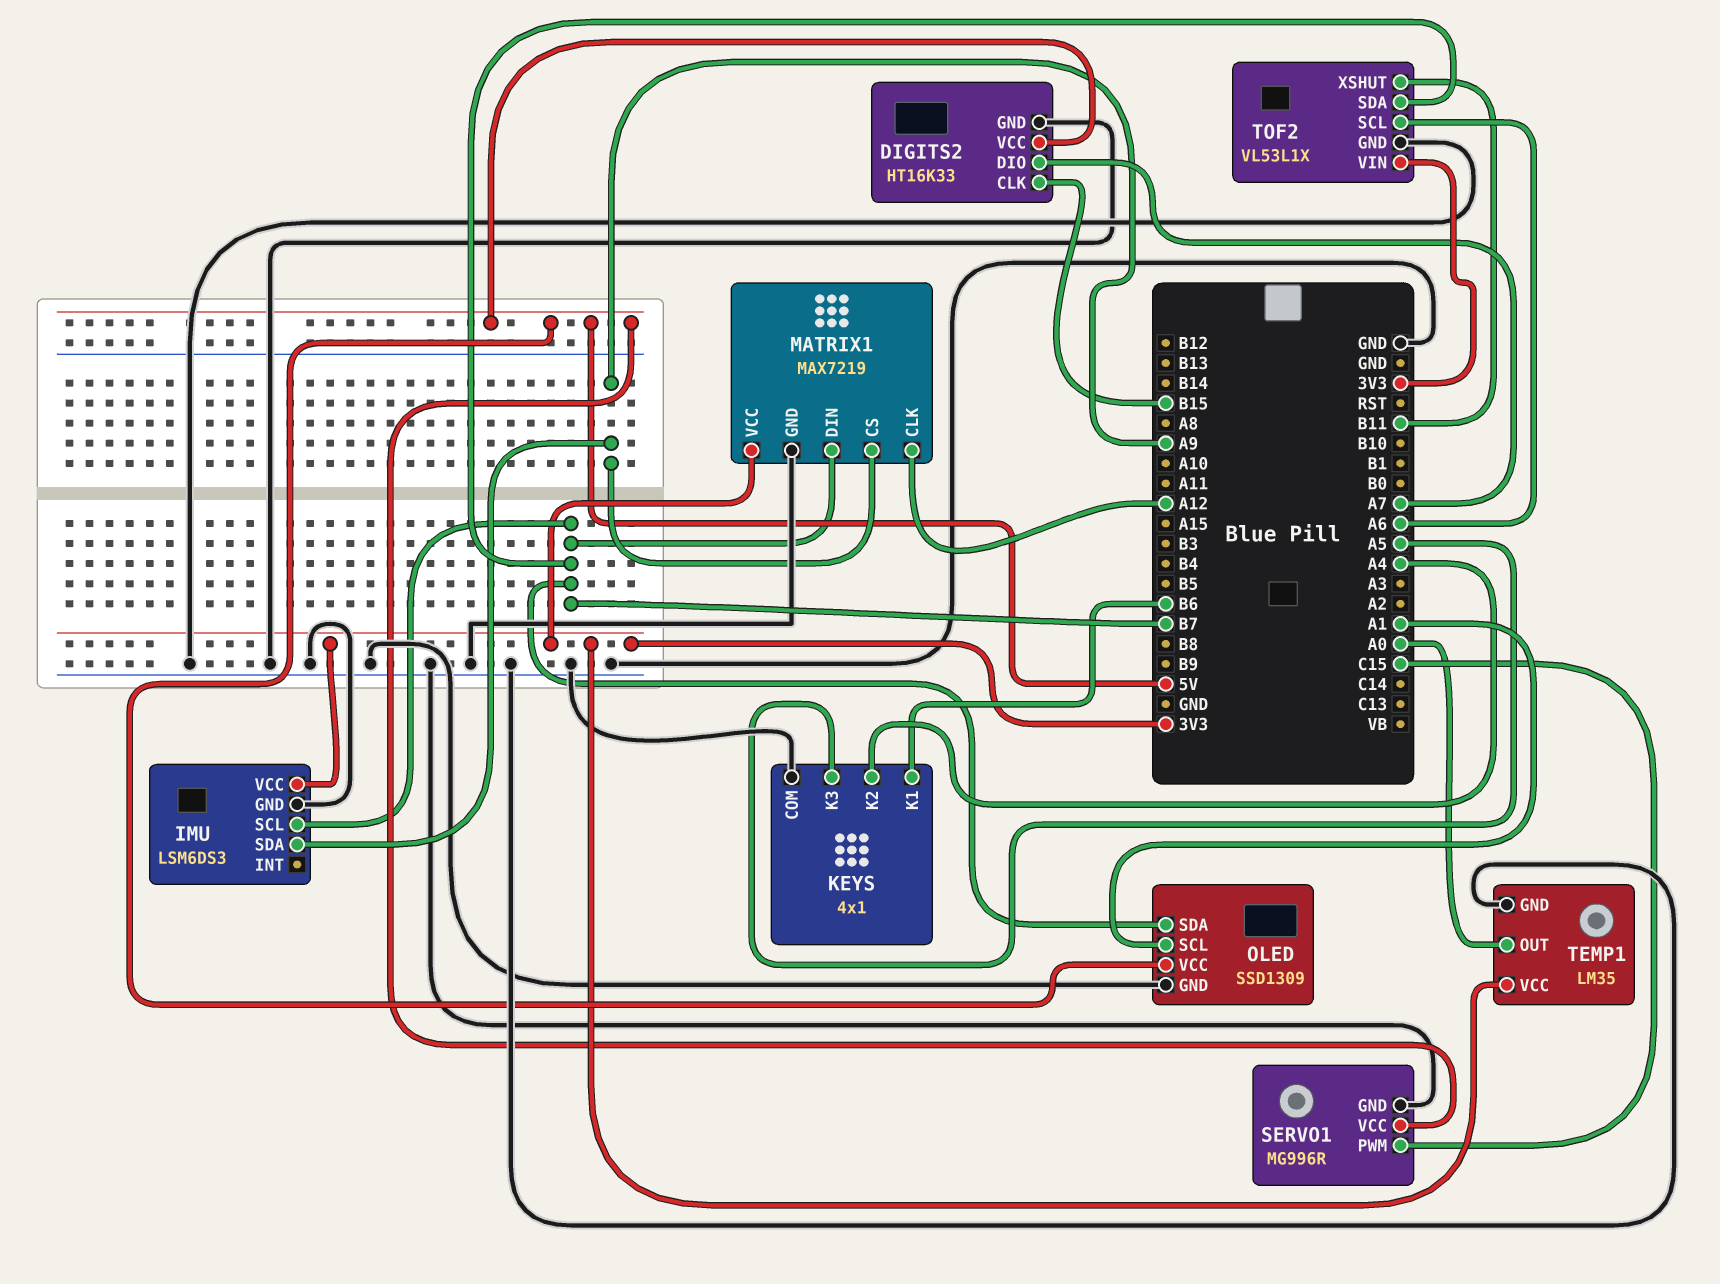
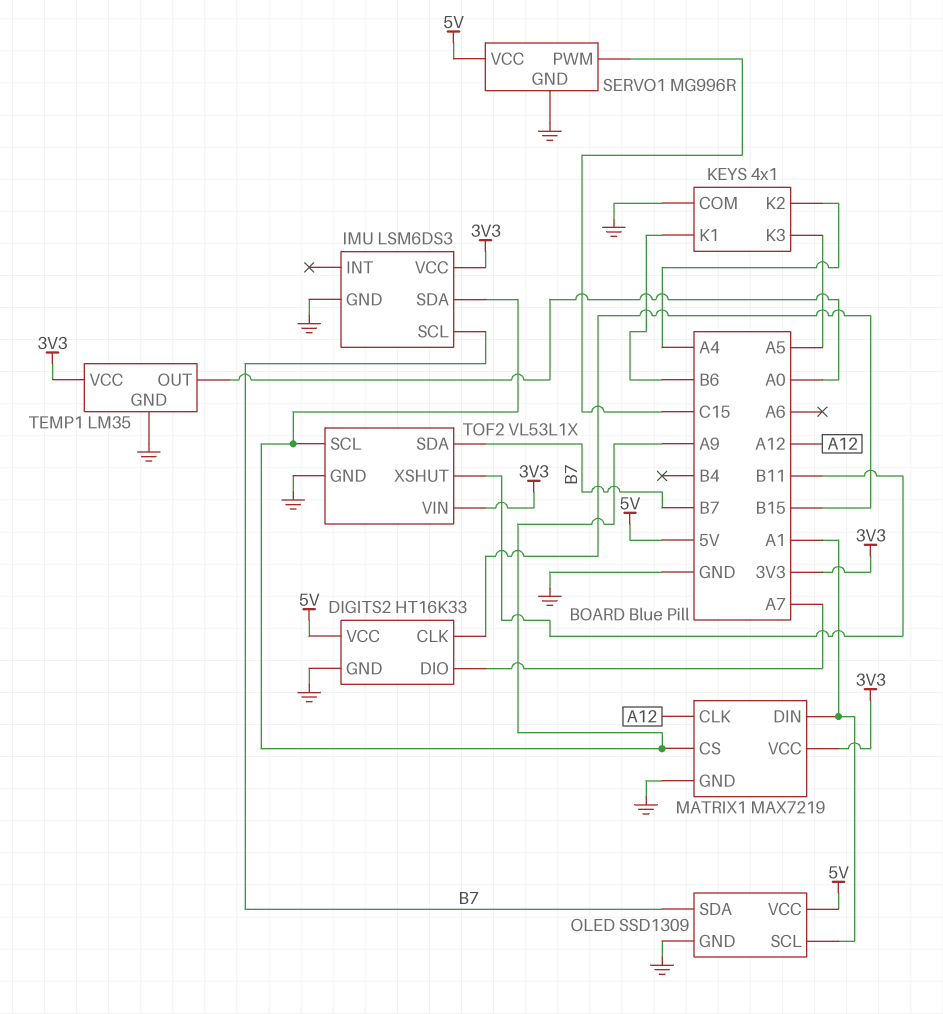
MATRIX1 pin DIN: B7 -> A1
TOF2 pin SCL: A6 -> A9

